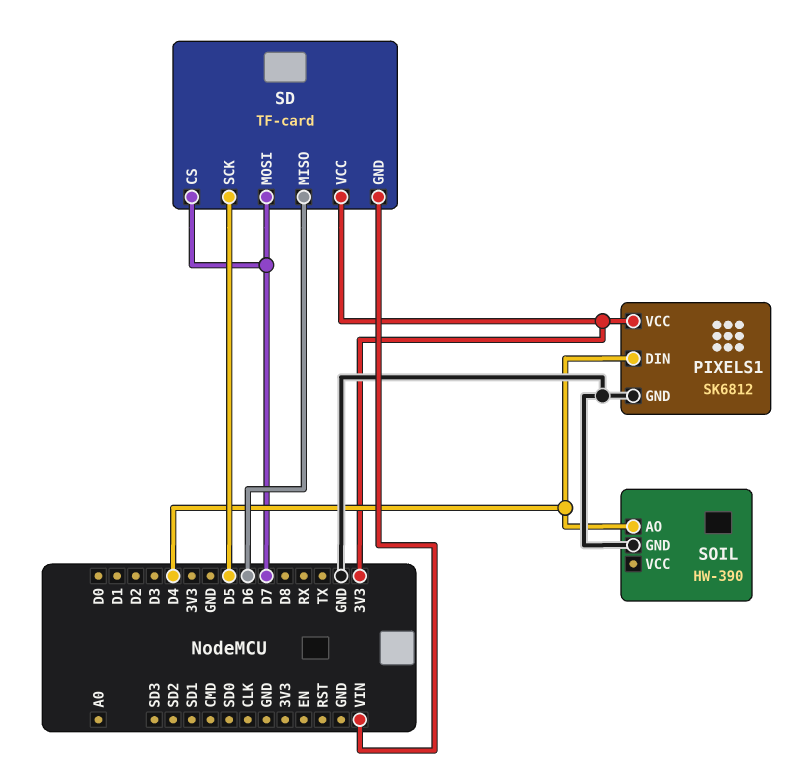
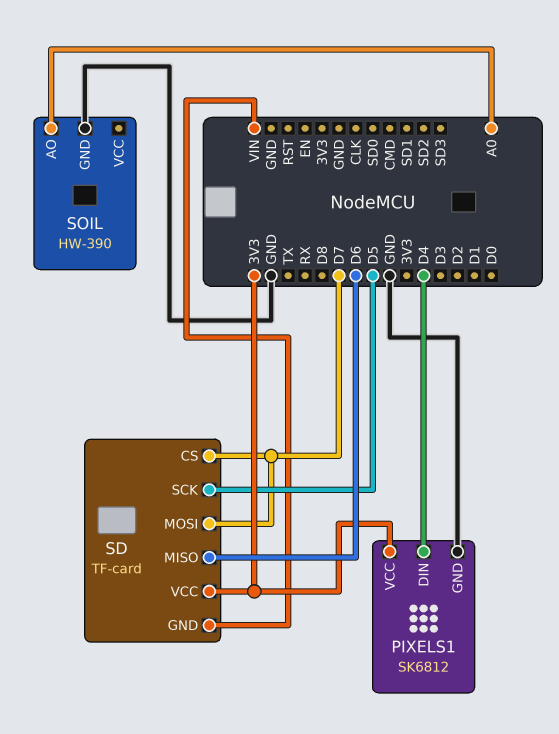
SOIL pin AO: D4 -> A0

